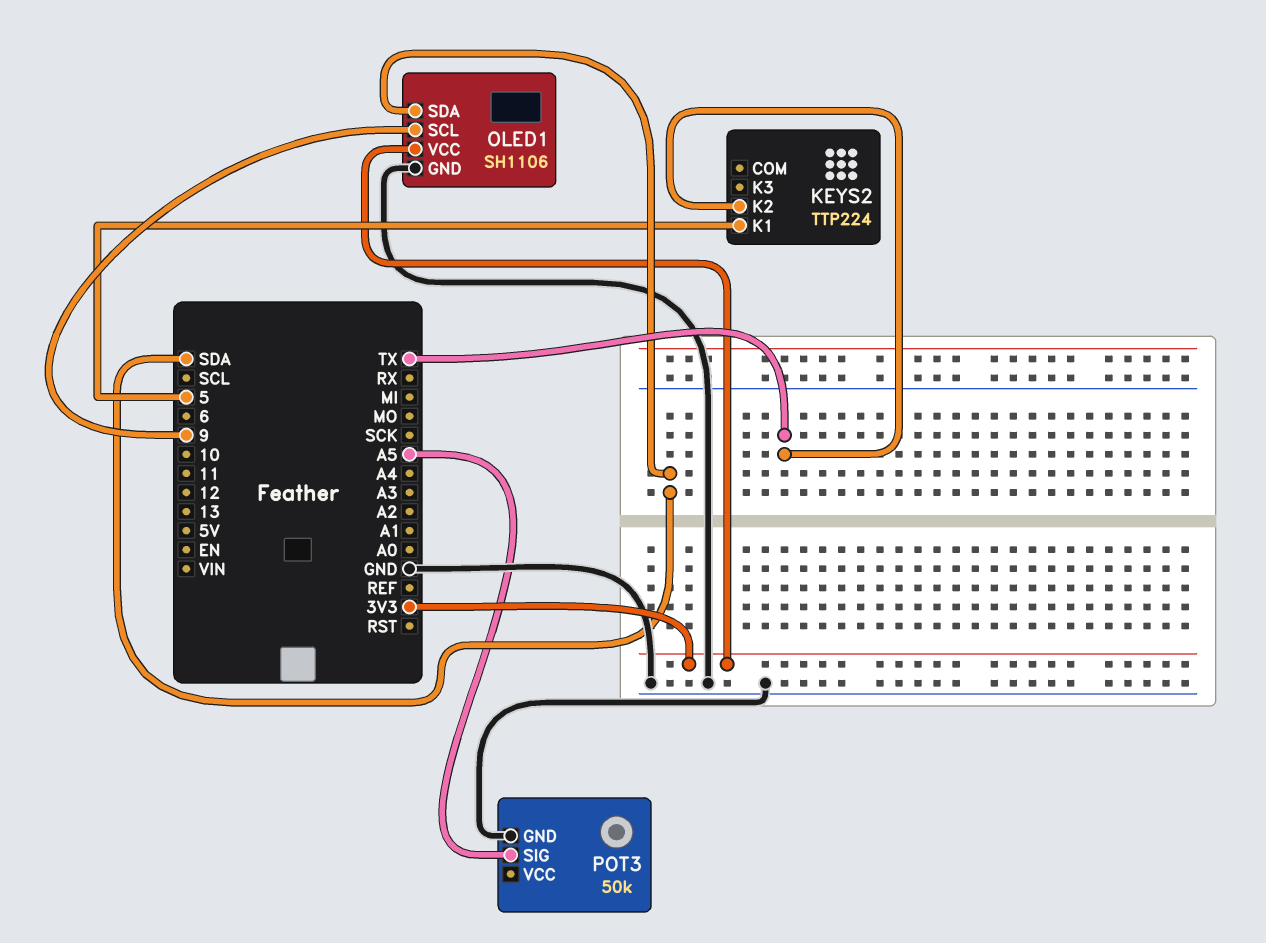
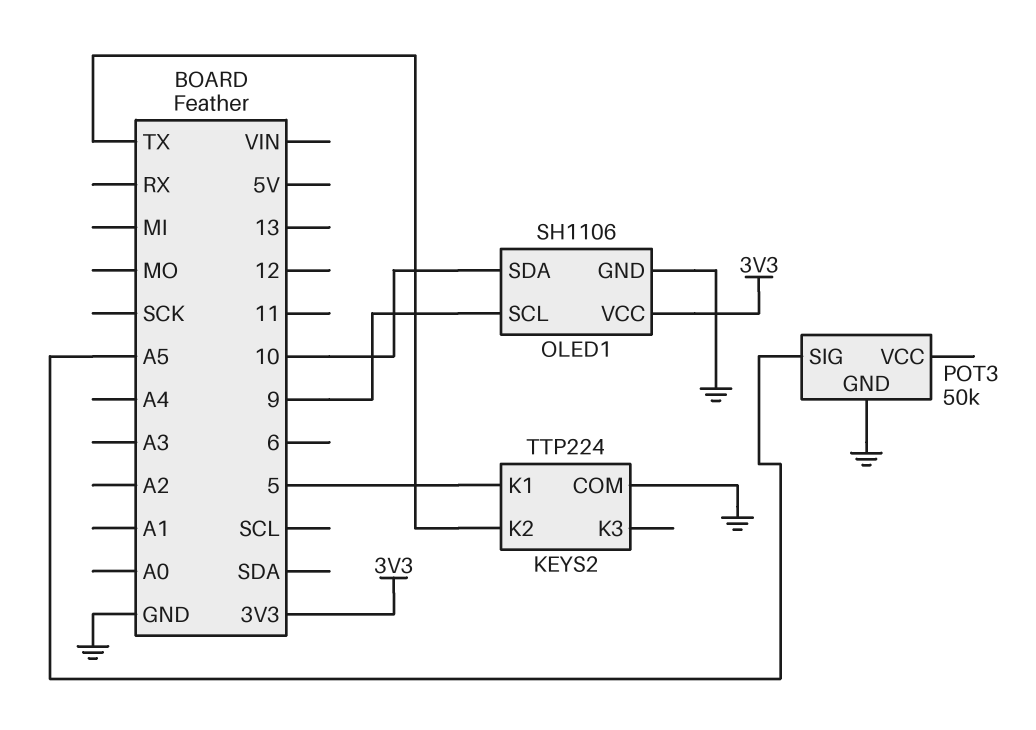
KEYS2 pin COM: none -> GND
OLED1 pin SDA: SDA -> 10

